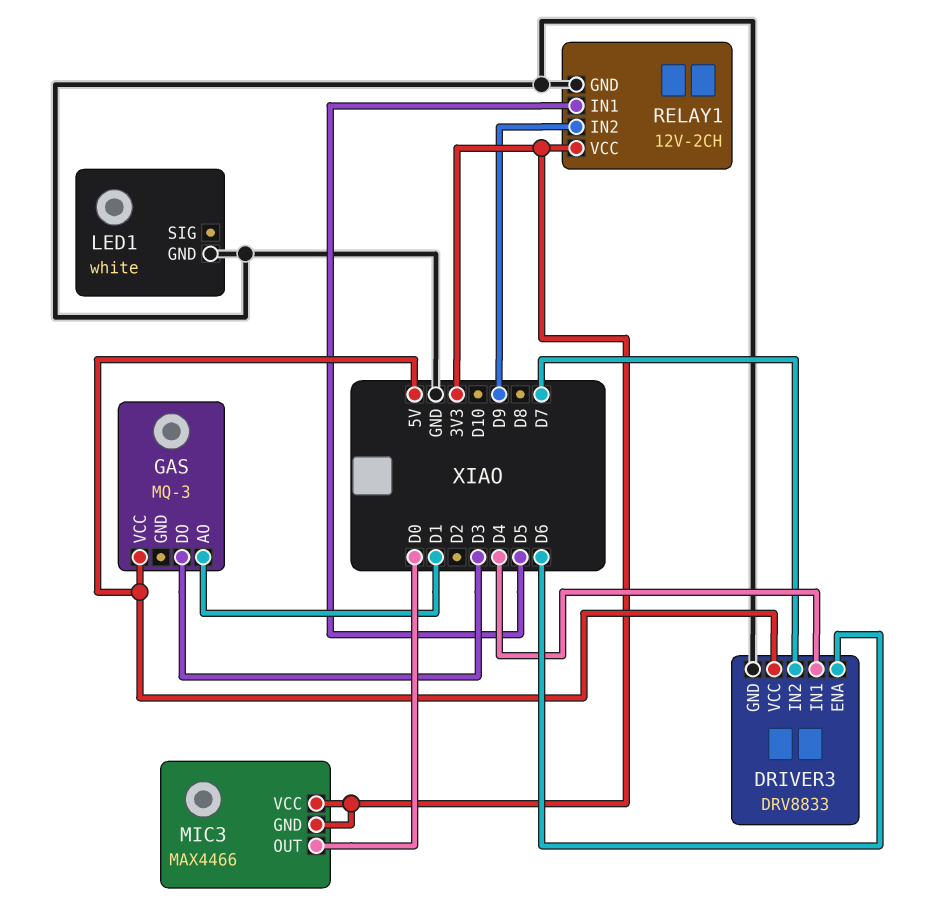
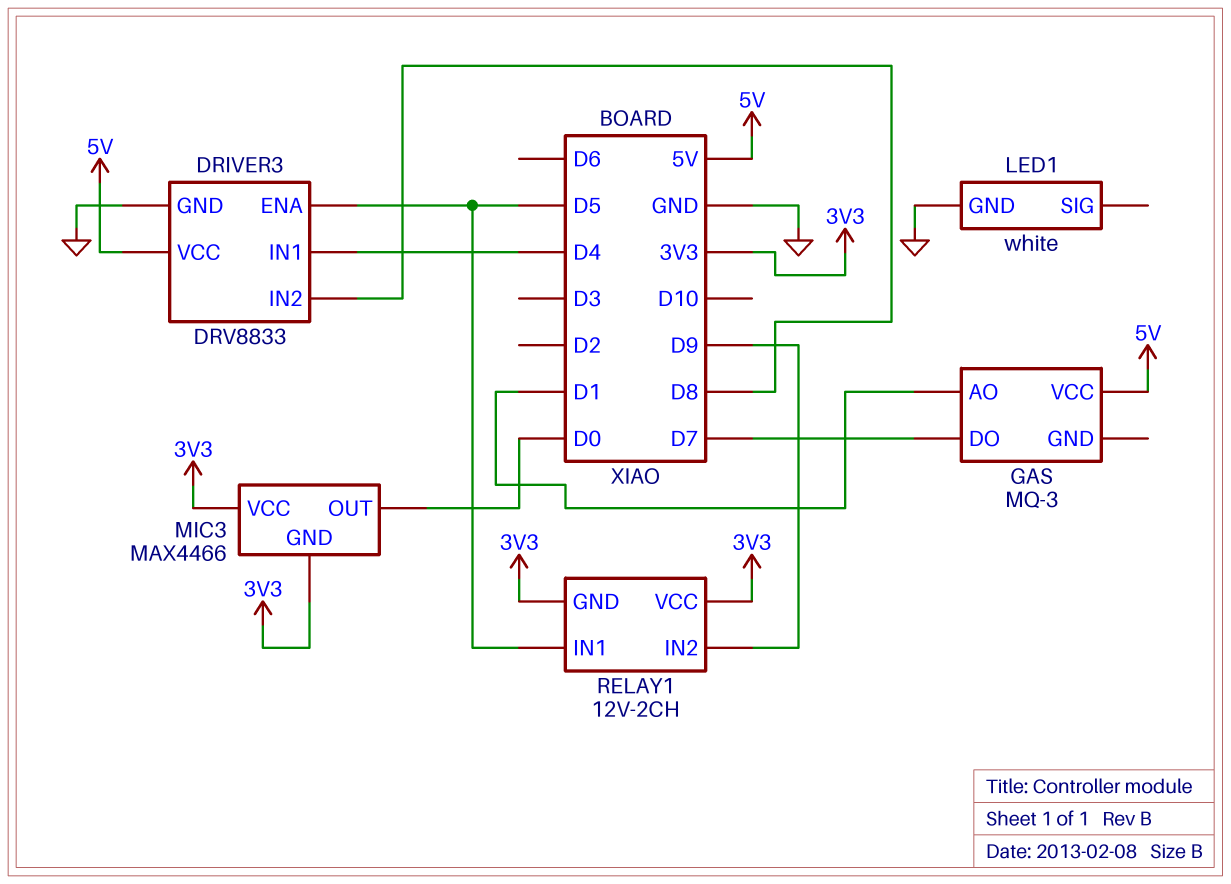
DRIVER3 pin ENA: D6 -> D5
DRIVER3 pin IN2: D7 -> D8
GAS pin DO: D3 -> D7
RELAY1 pin GND: GND -> 3V3

